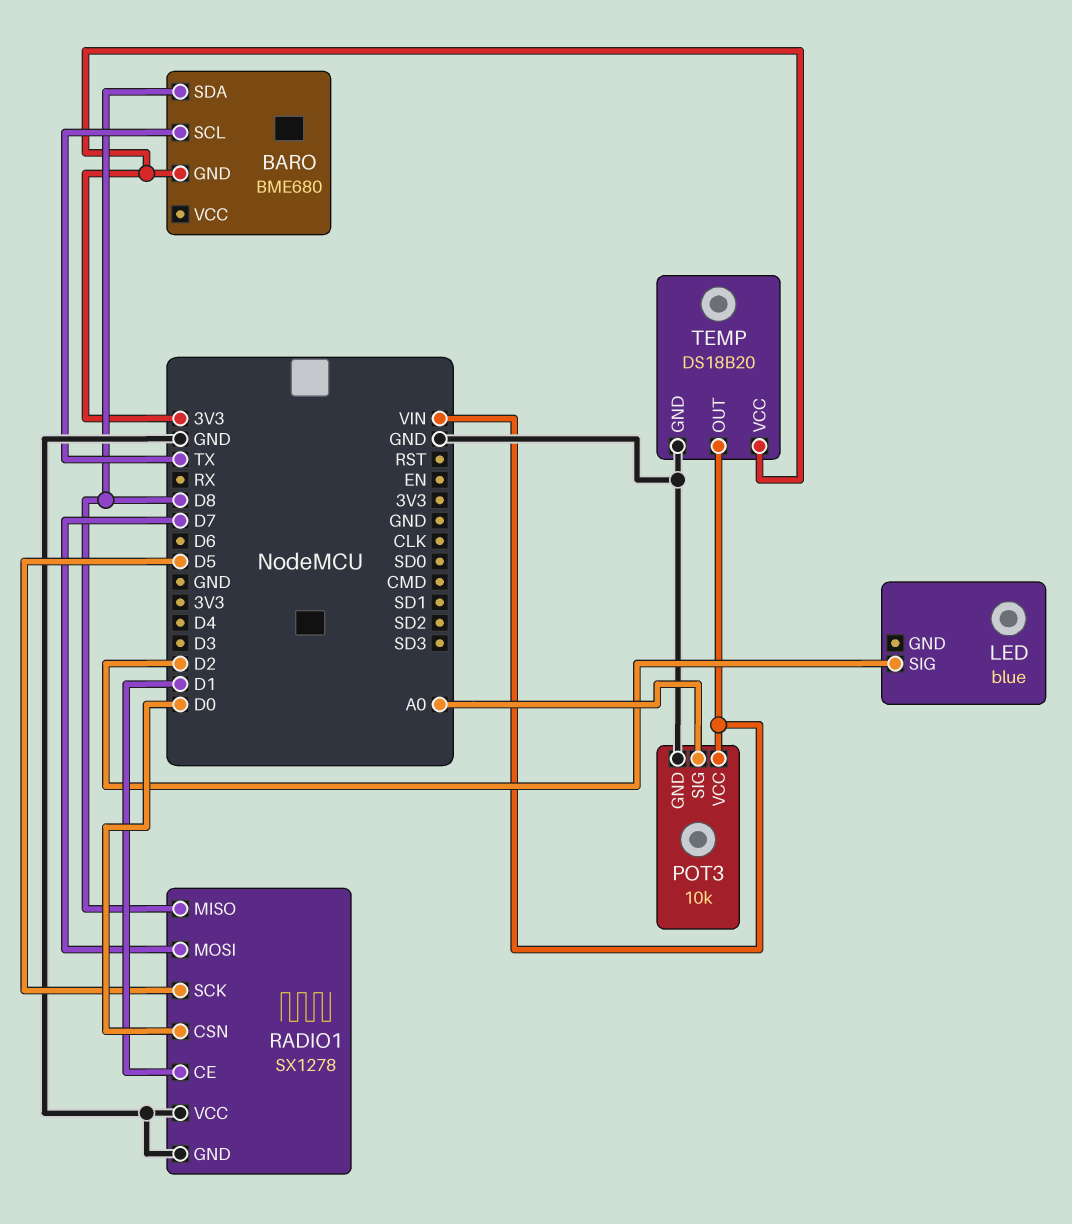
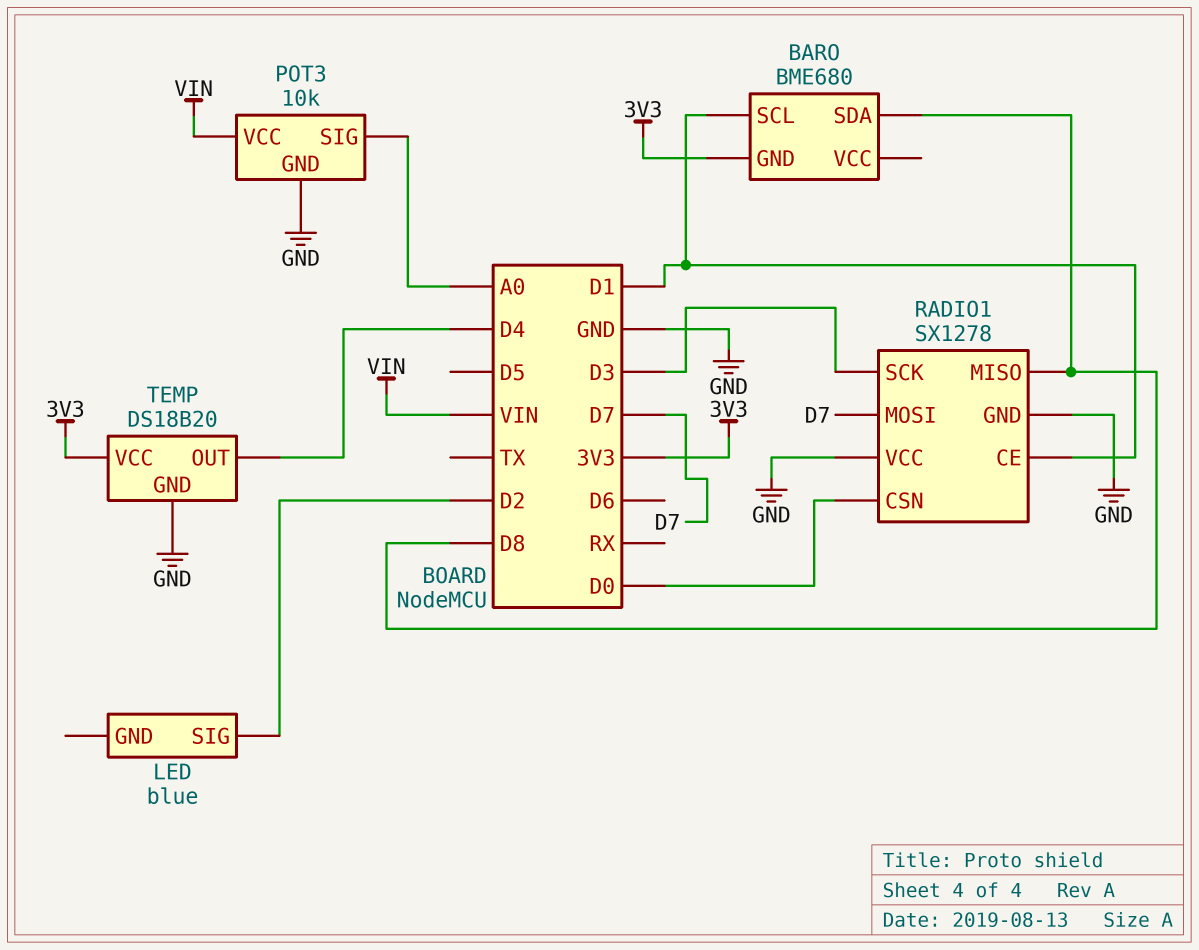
BARO pin SCL: TX -> D1
RADIO1 pin SCK: D5 -> D3
TEMP pin OUT: VIN -> D4

